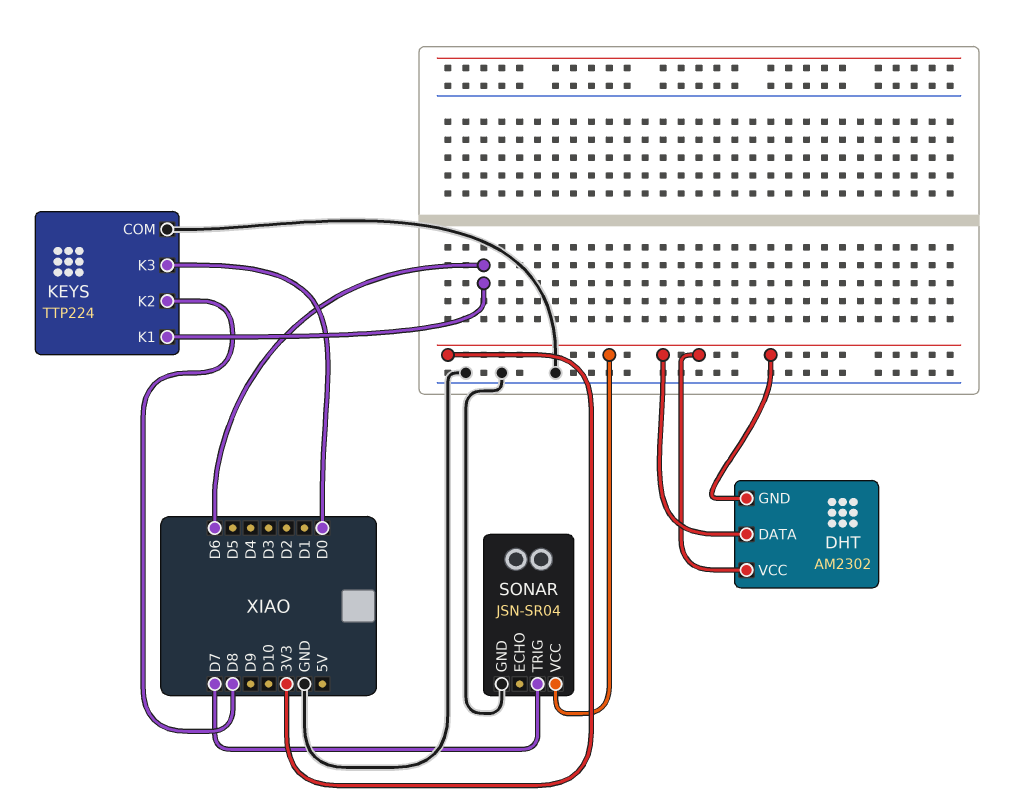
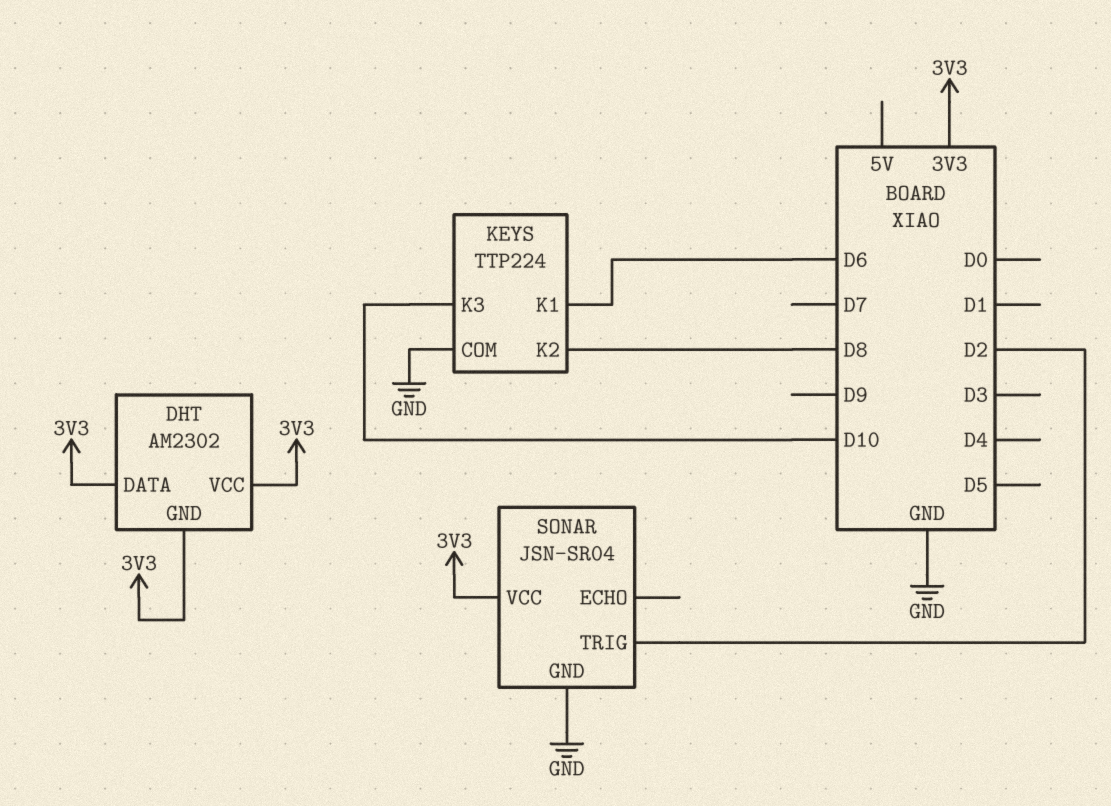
KEYS pin K3: D0 -> D10
SONAR pin TRIG: D7 -> D2

